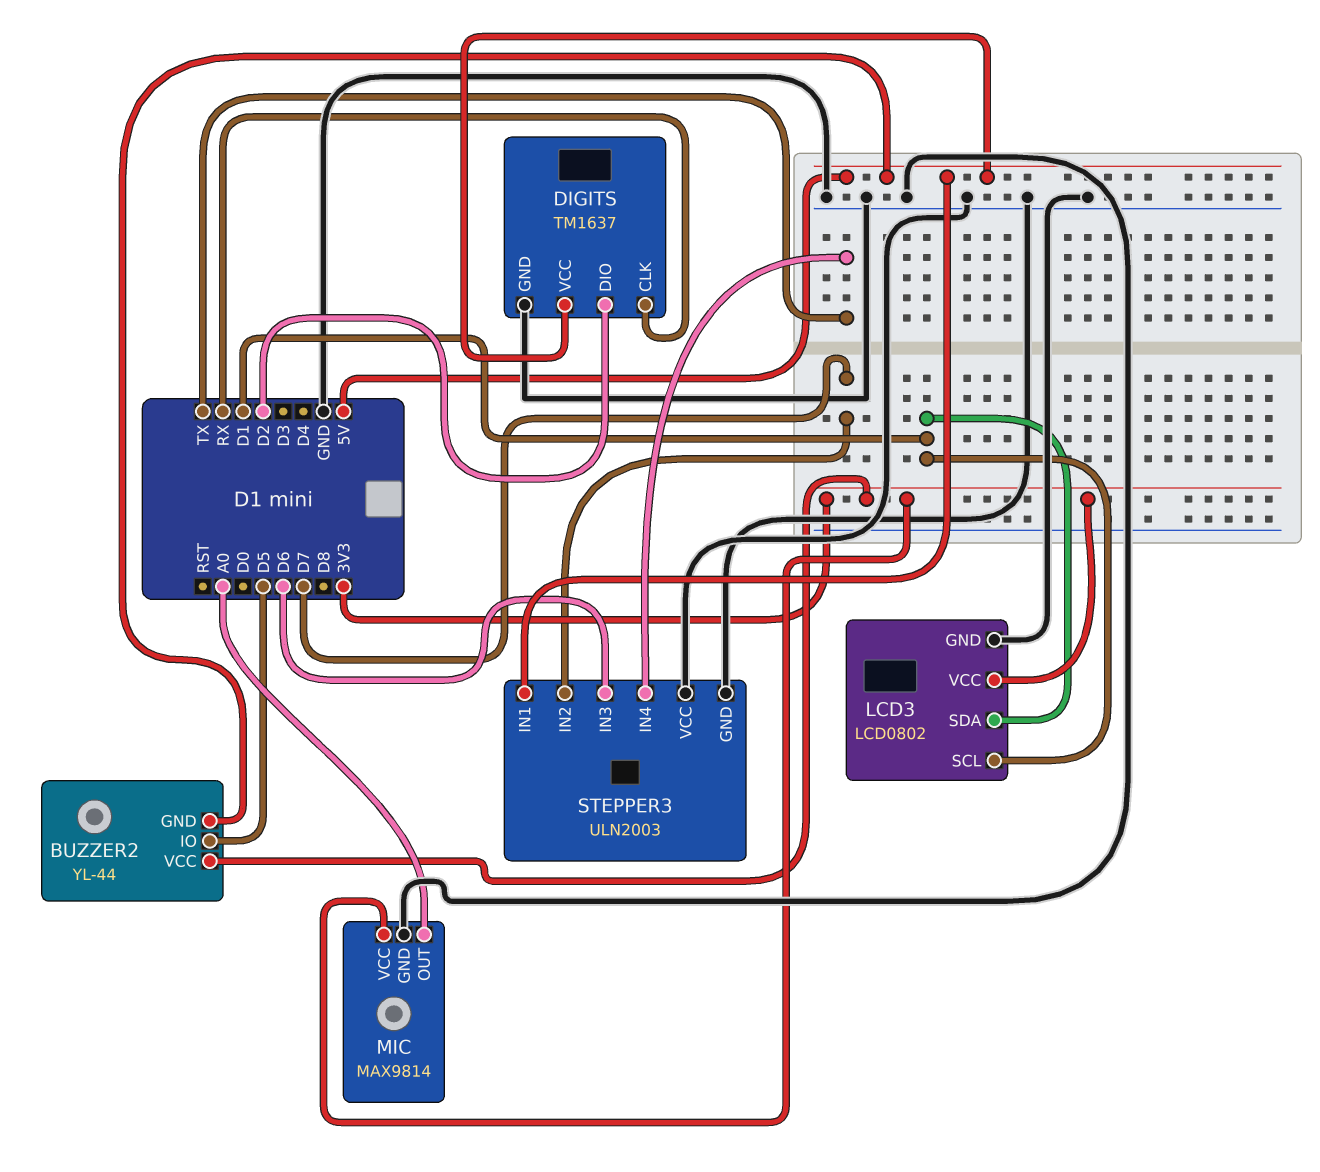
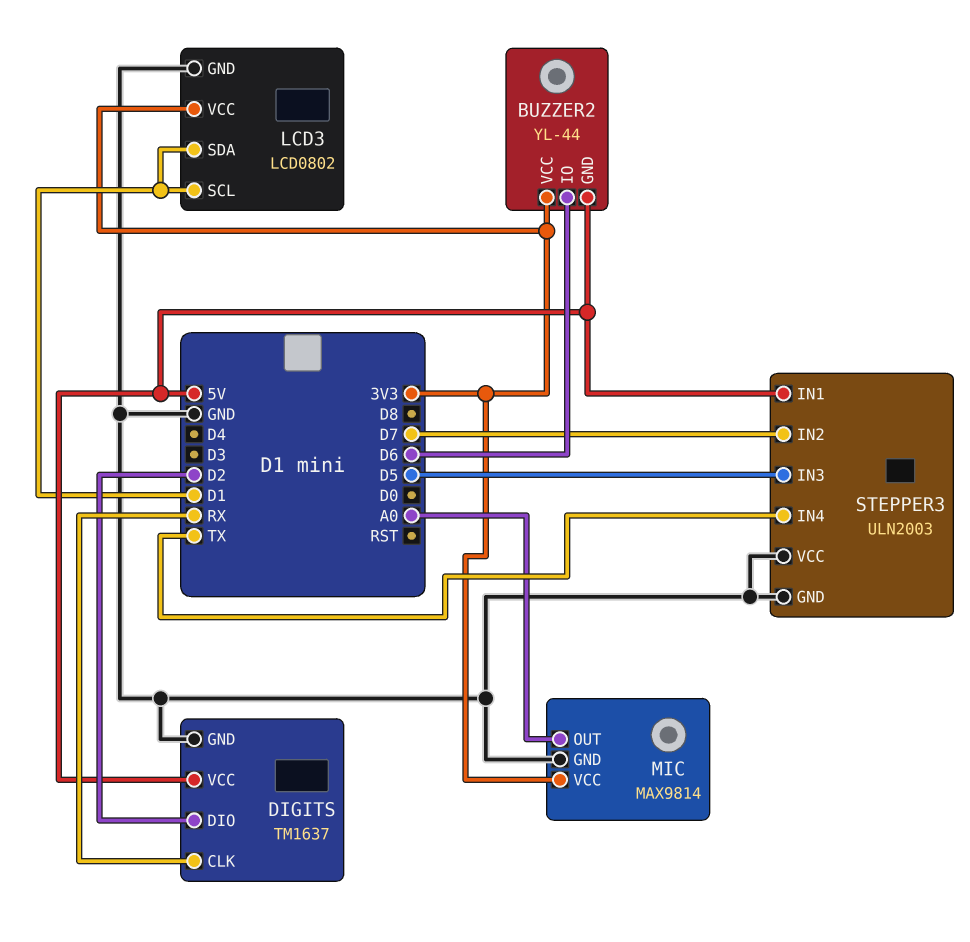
BUZZER2 pin IO: D5 -> D6
STEPPER3 pin IN3: D6 -> D5

